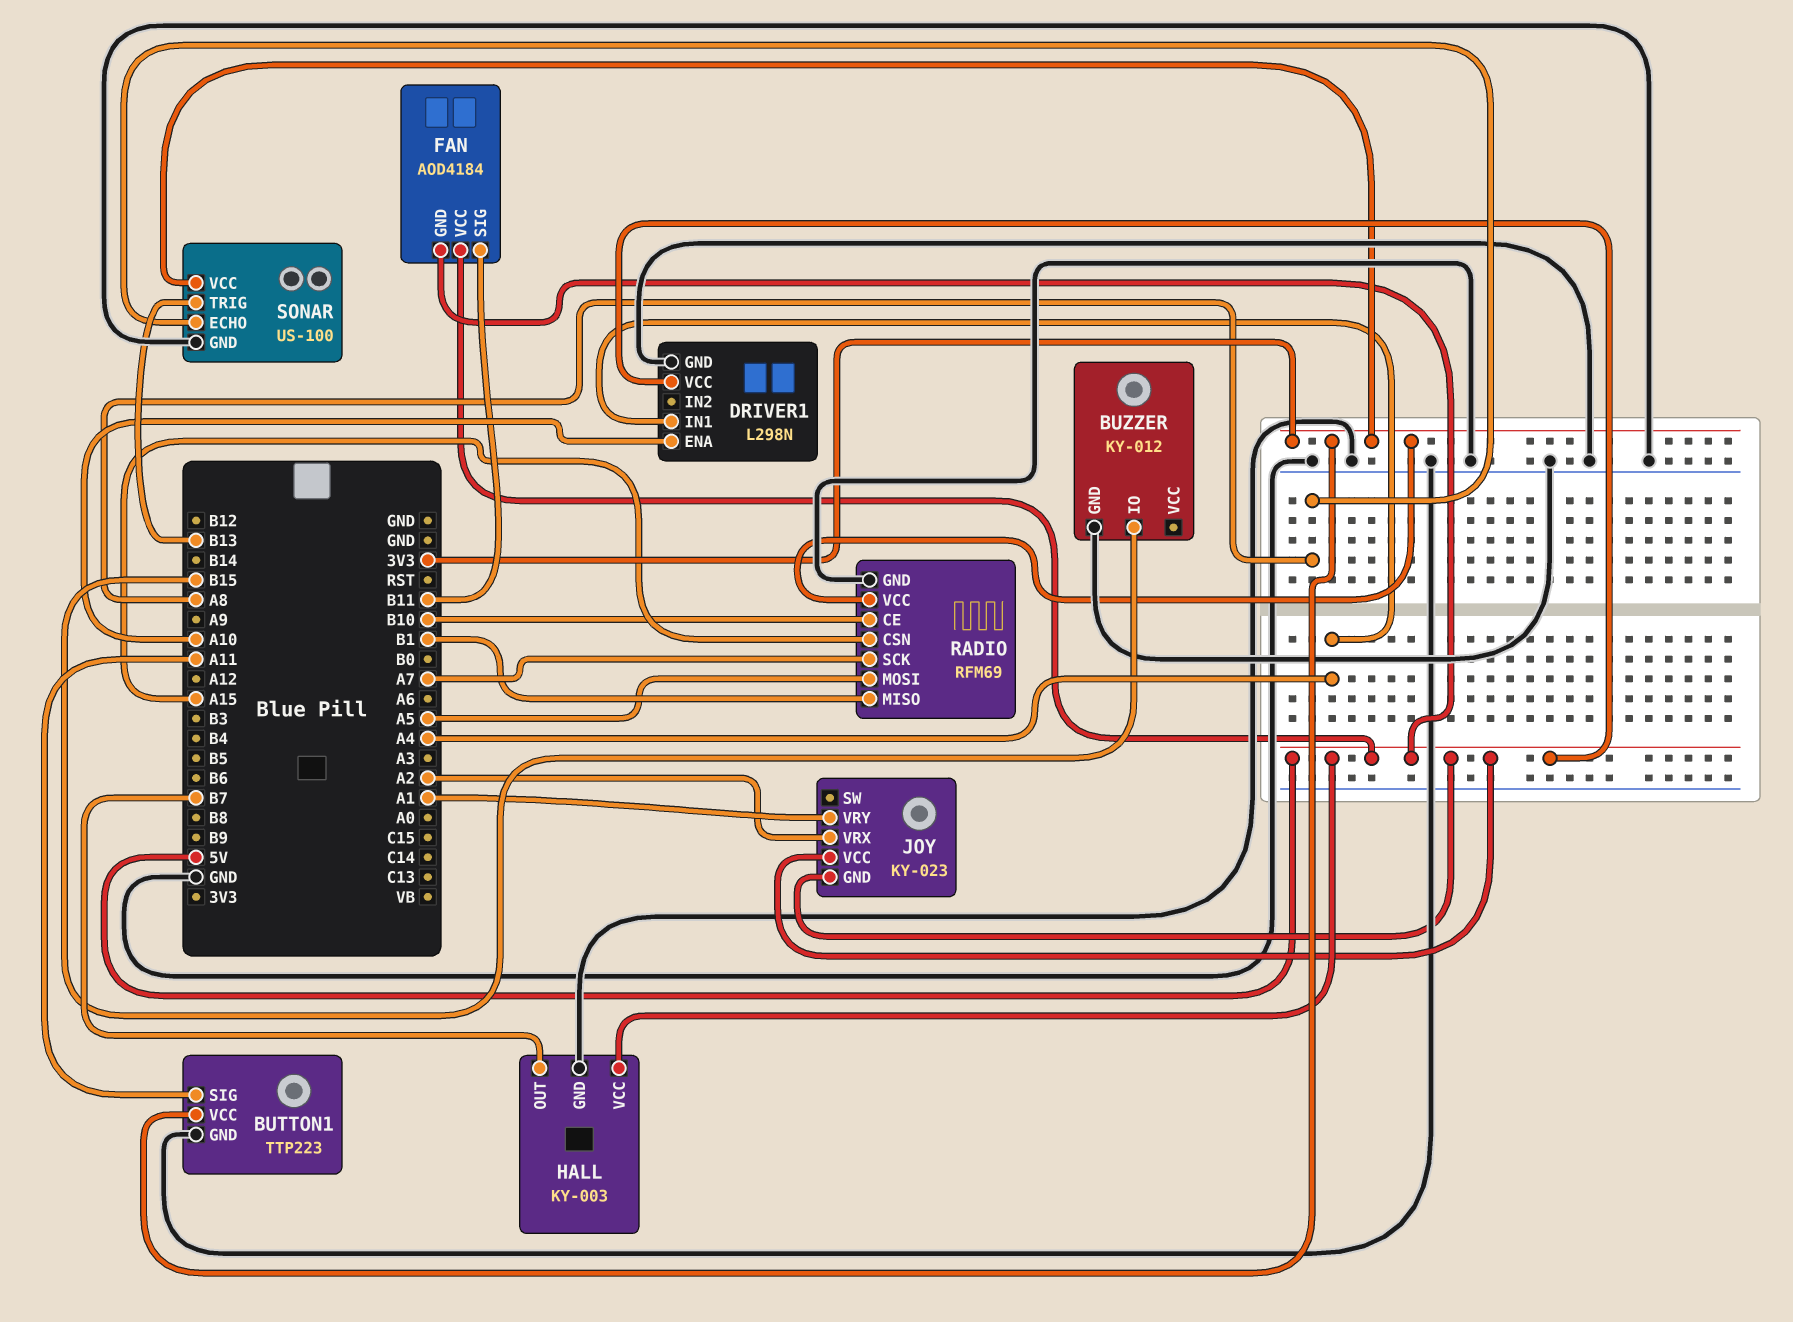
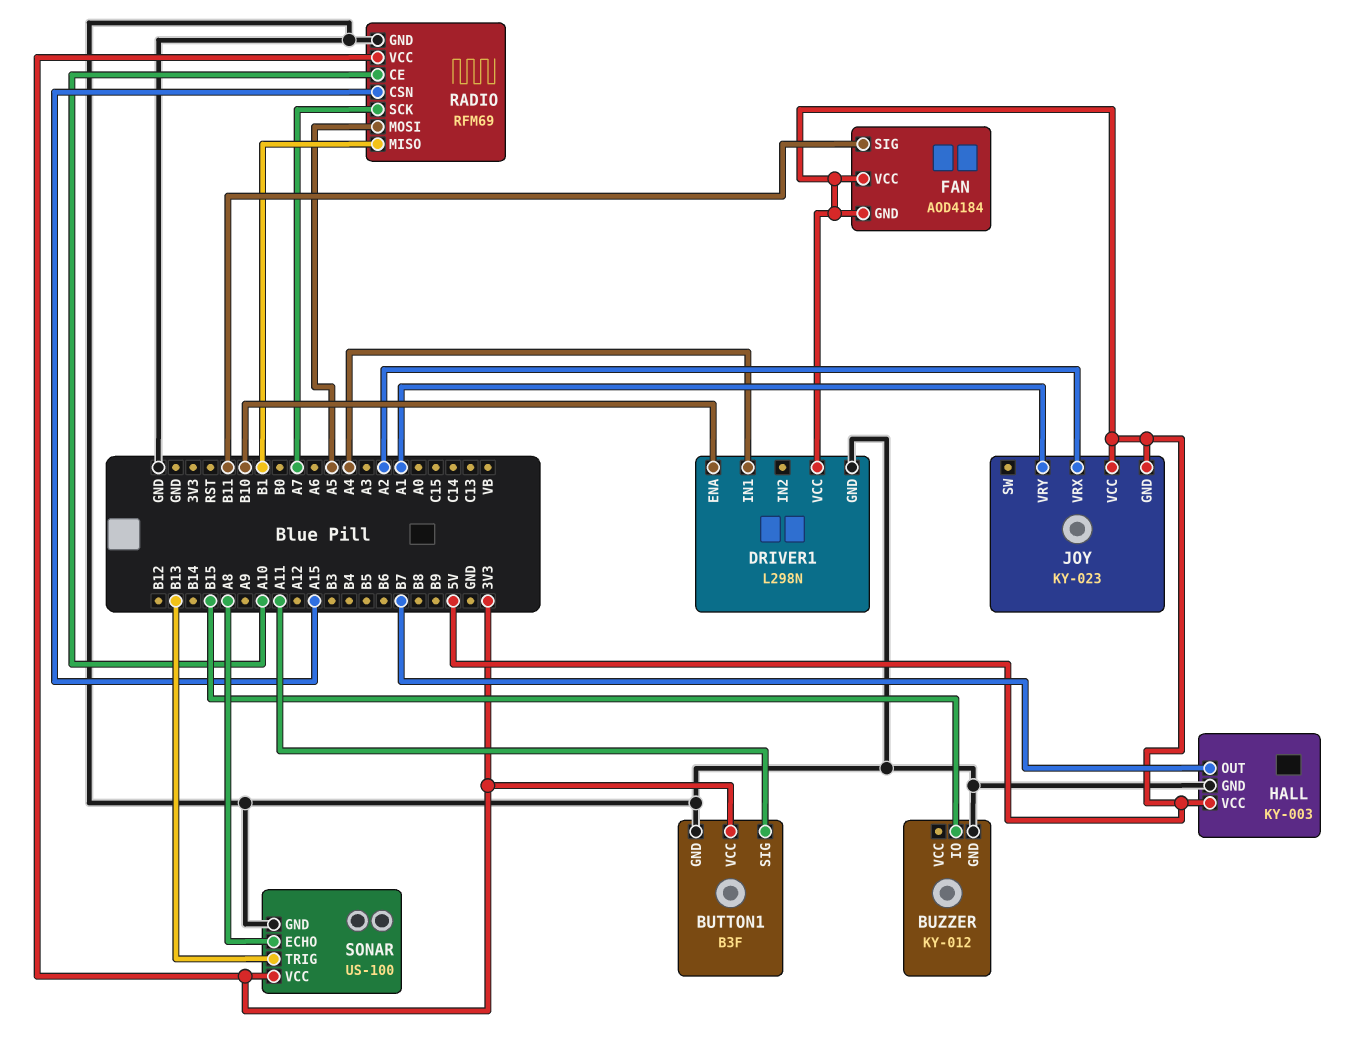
BUTTON1: TTP223 -> B3F
DRIVER1 pin ENA: A10 -> B10
RADIO pin CE: B10 -> A10

